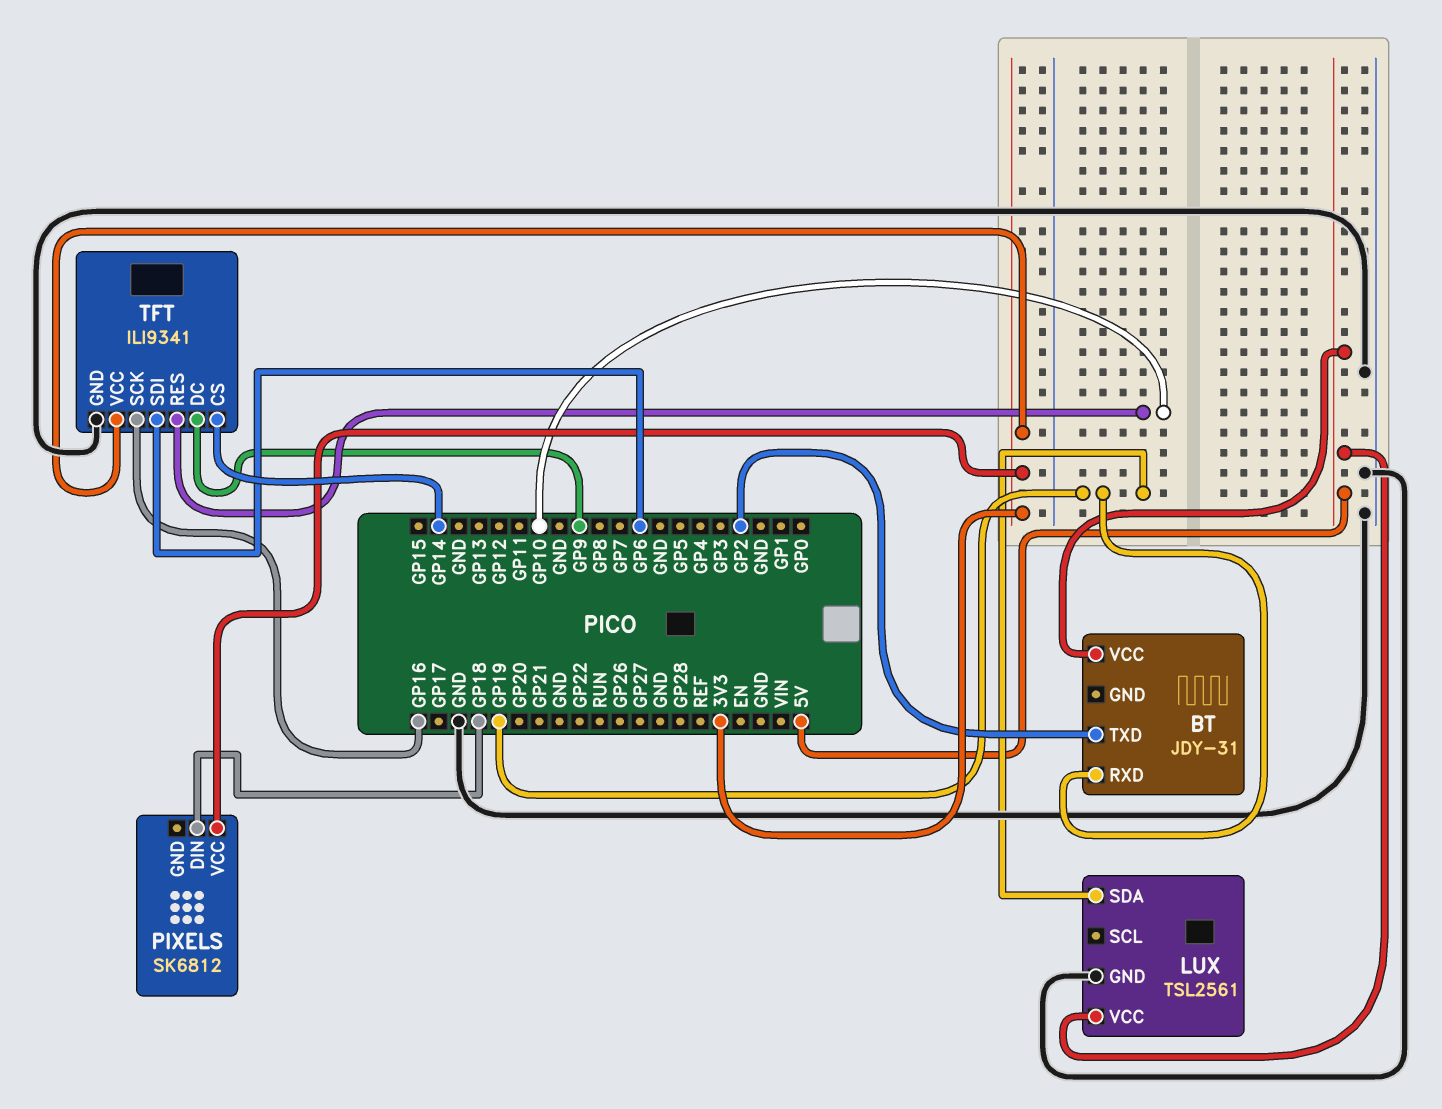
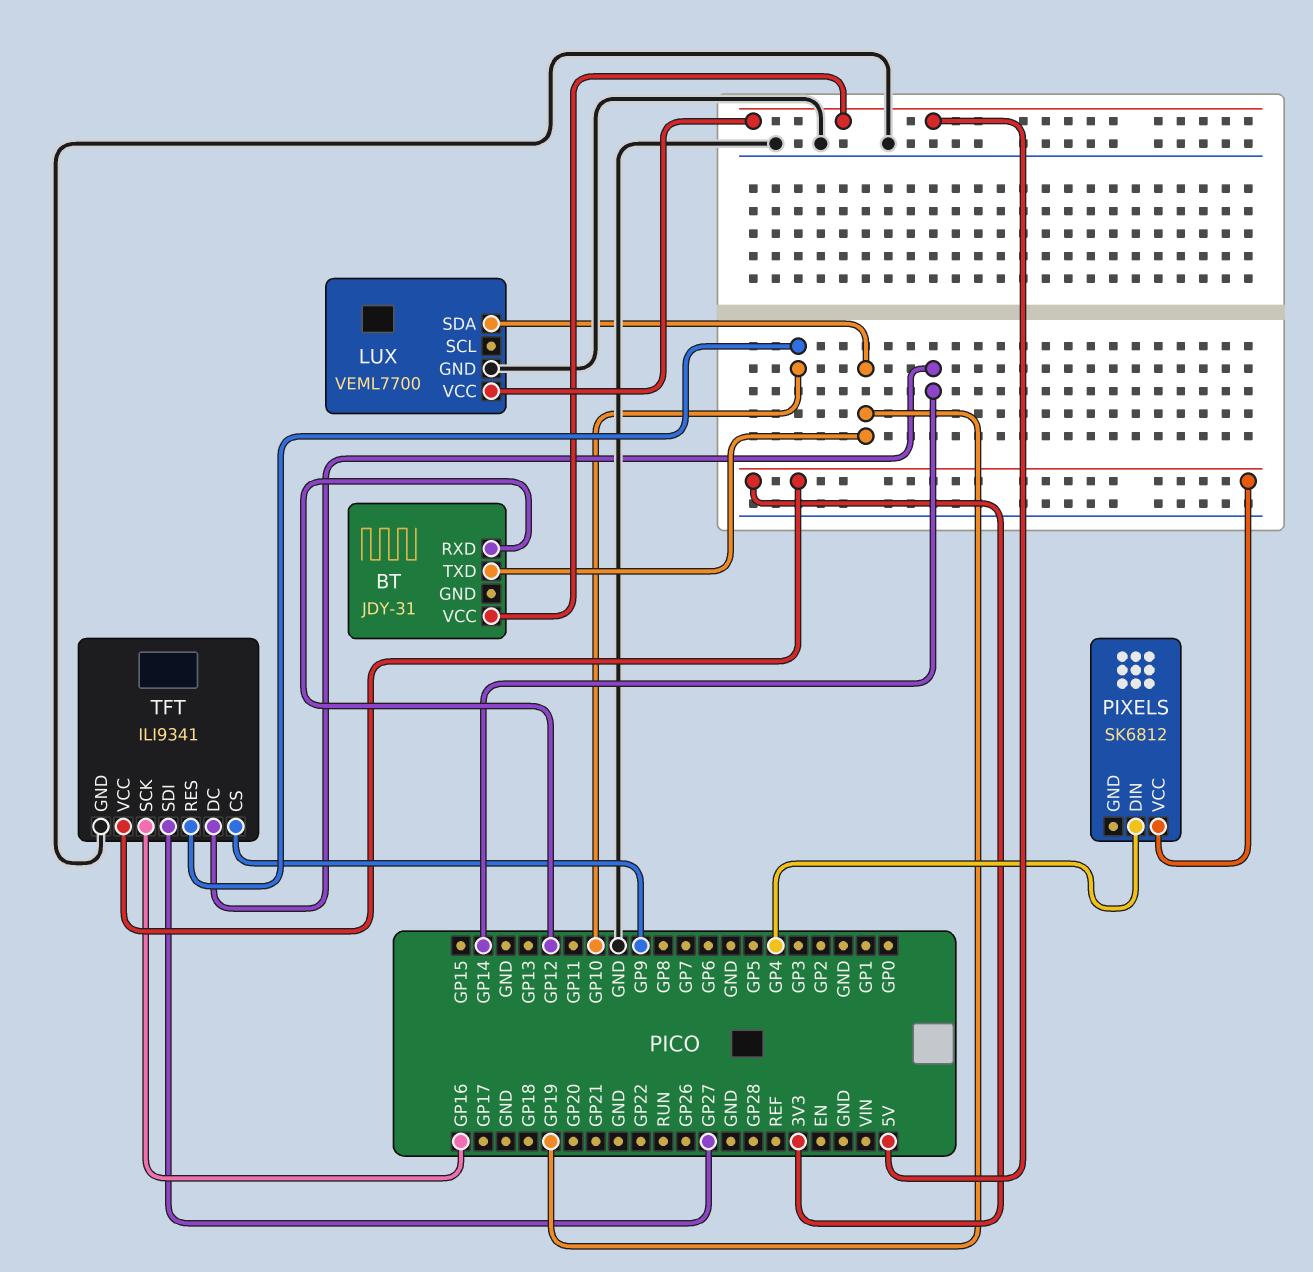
BT pin RXD: GP19 -> GP12
BT pin TXD: GP2 -> GP19
LUX: TSL2561 -> VEML7700
PIXELS pin DIN: GP18 -> GP4
TFT pin CS: GP14 -> GP9
TFT pin DC: GP9 -> GP14
TFT pin SDI: GP6 -> GP27

